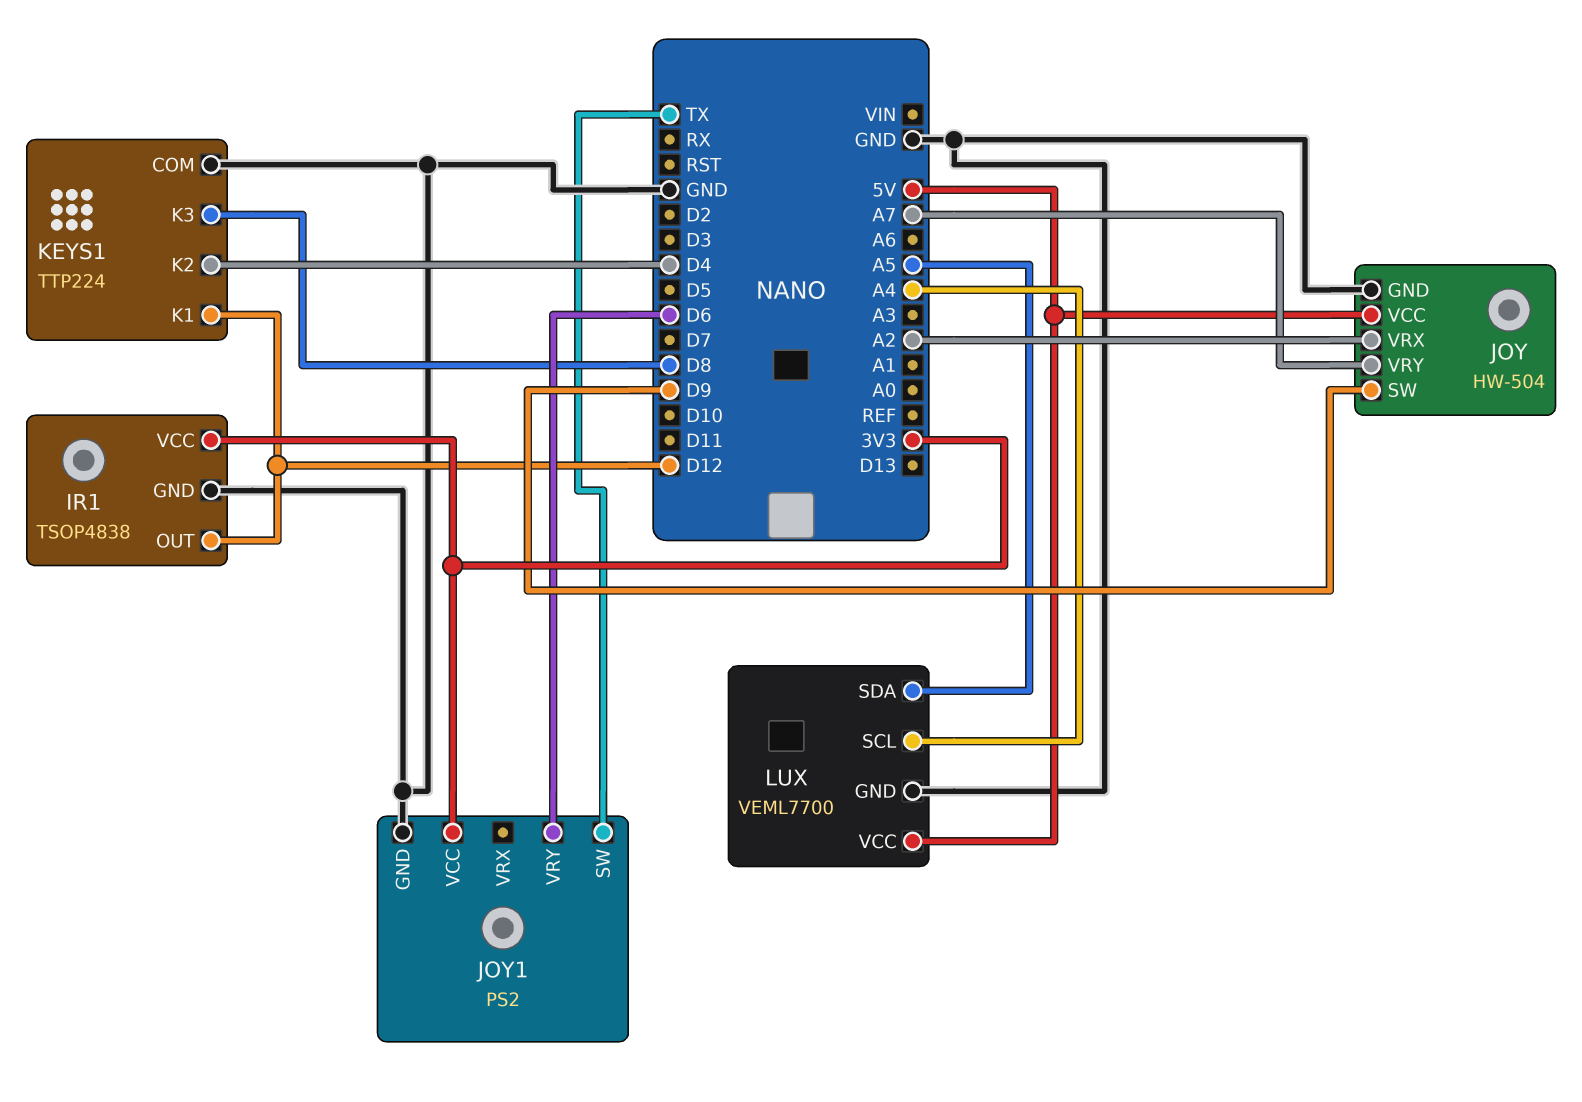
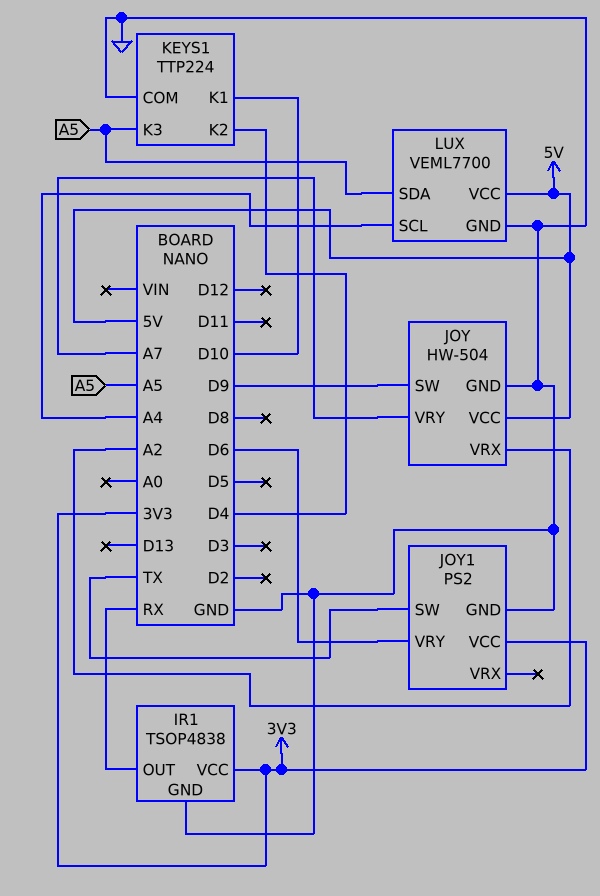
IR1 pin OUT: D12 -> RX
KEYS1 pin K1: D12 -> D10
KEYS1 pin K3: D8 -> A5

